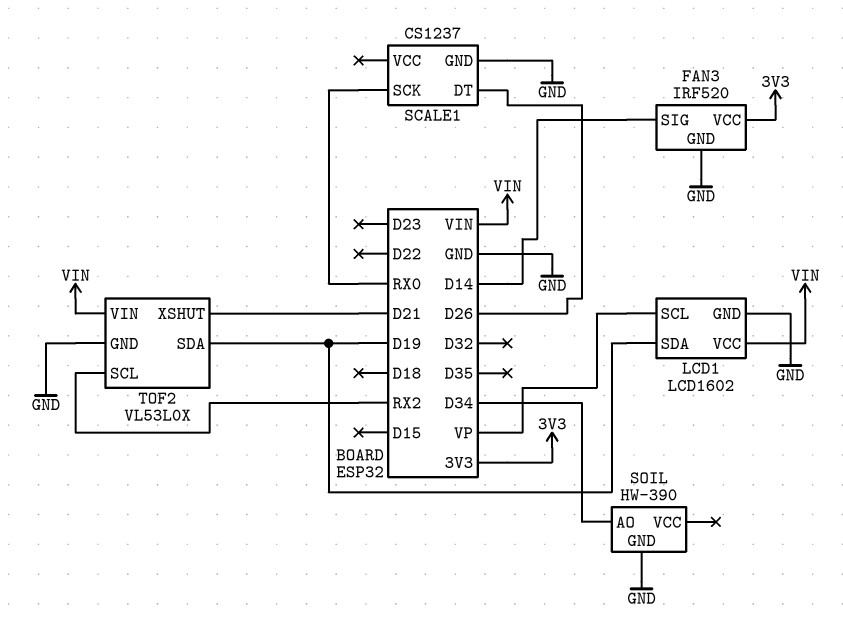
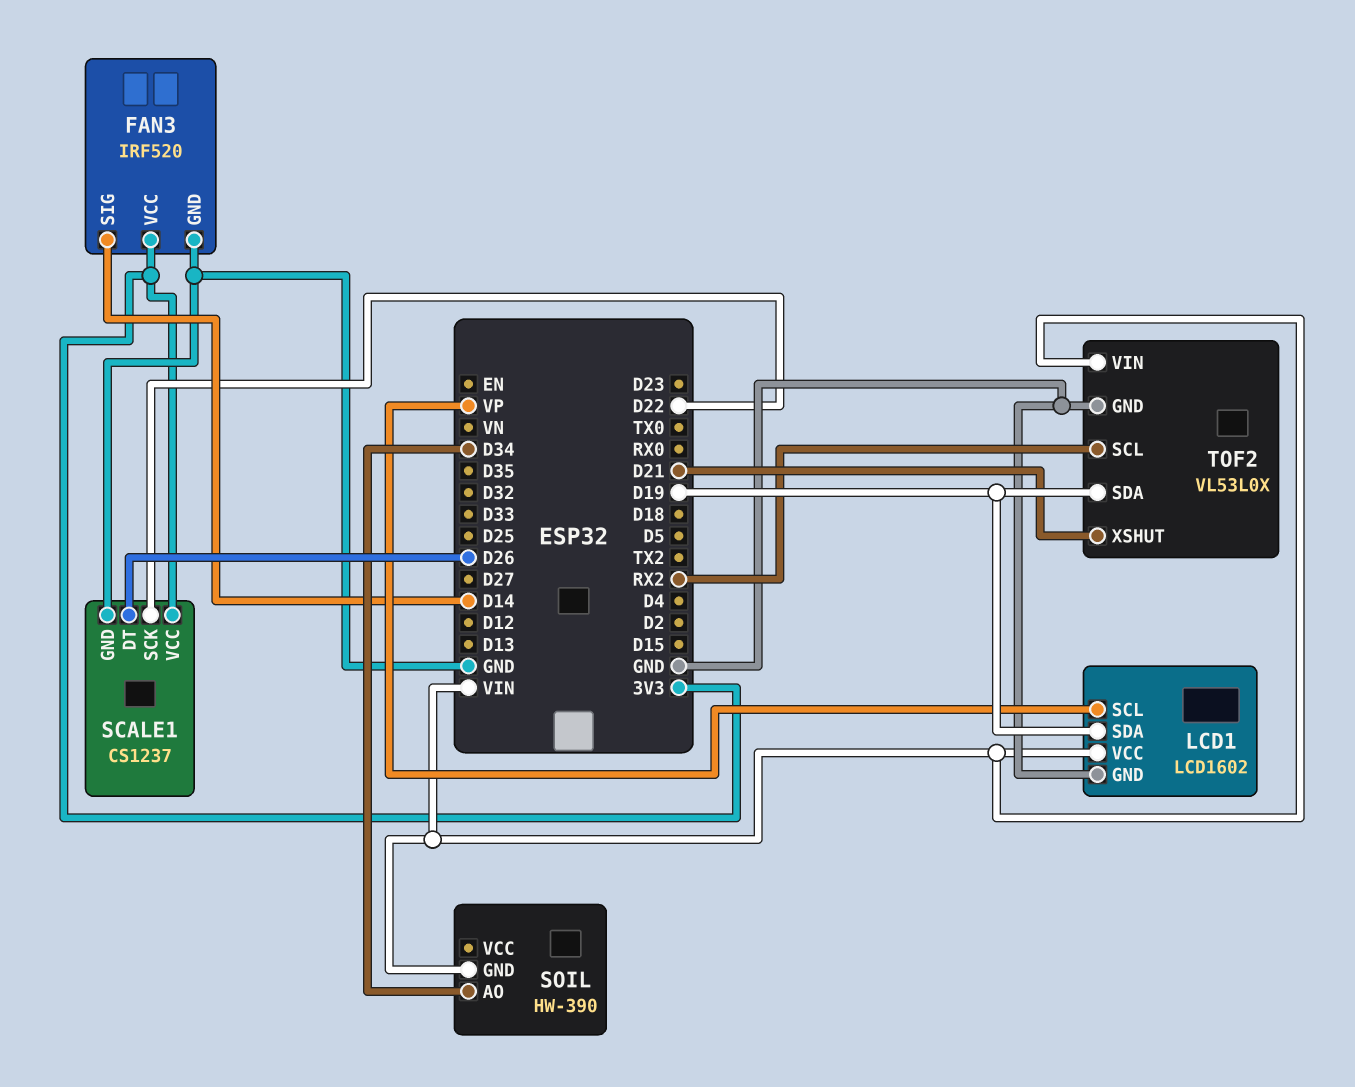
SCALE1 pin SCK: RX0 -> D22
SCALE1 pin VCC: none -> 3V3
SOIL pin GND: GND -> VIN

